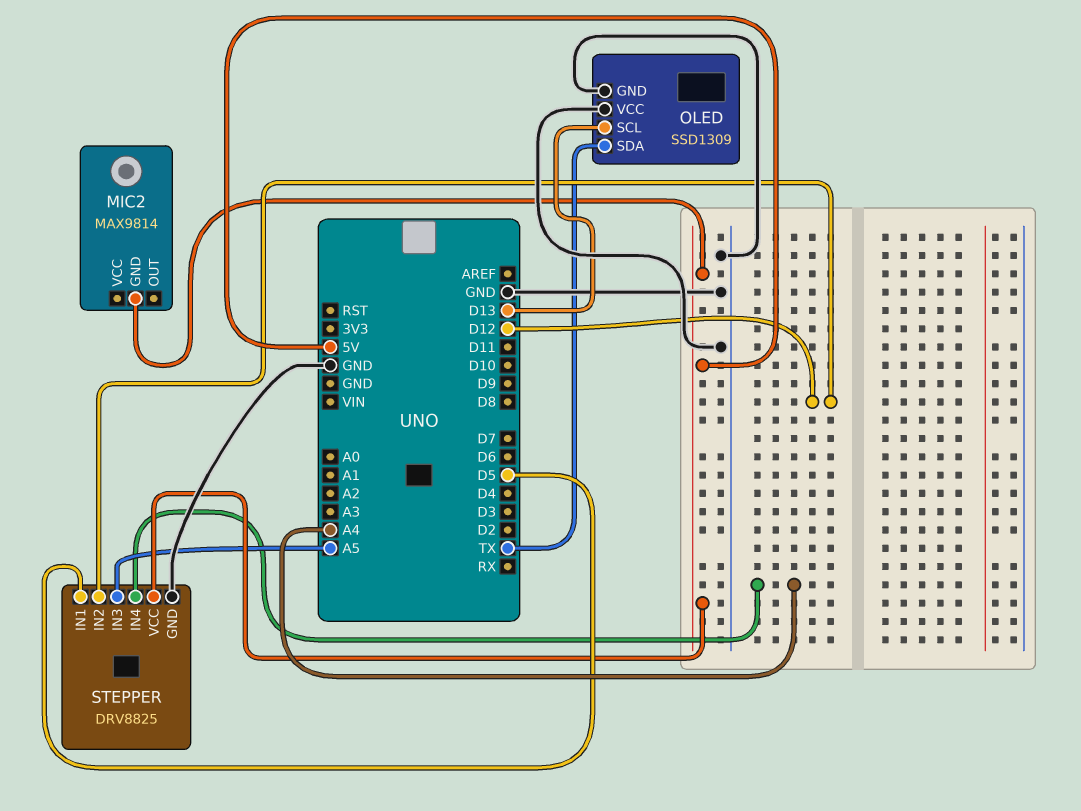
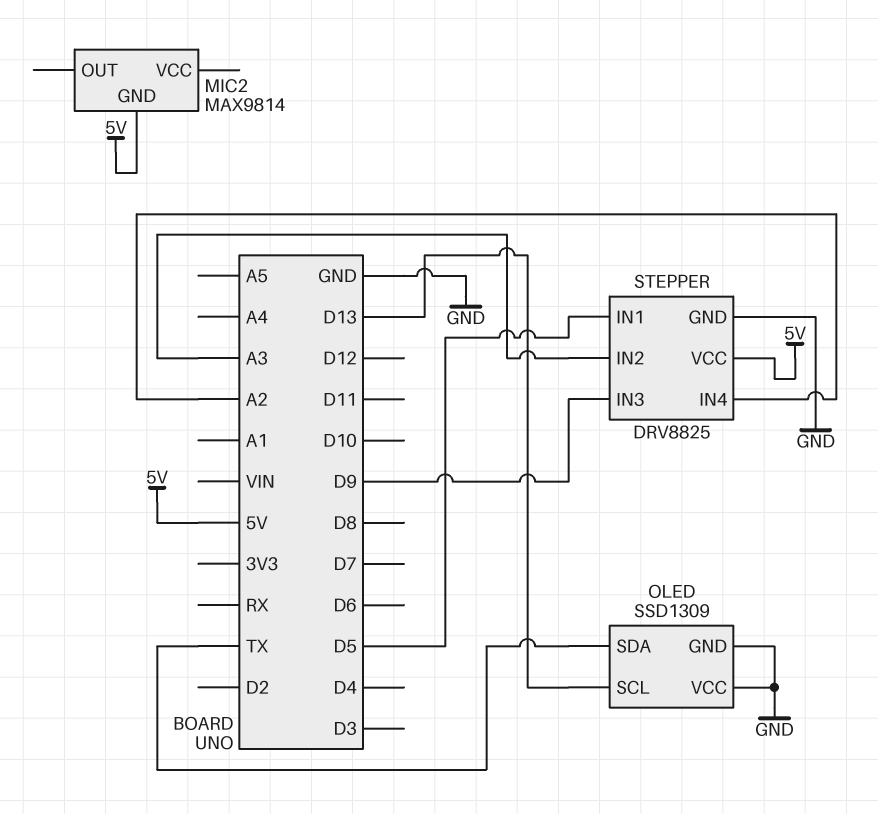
STEPPER pin IN2: D12 -> A3
STEPPER pin IN3: A5 -> D9
STEPPER pin IN4: A4 -> A2

